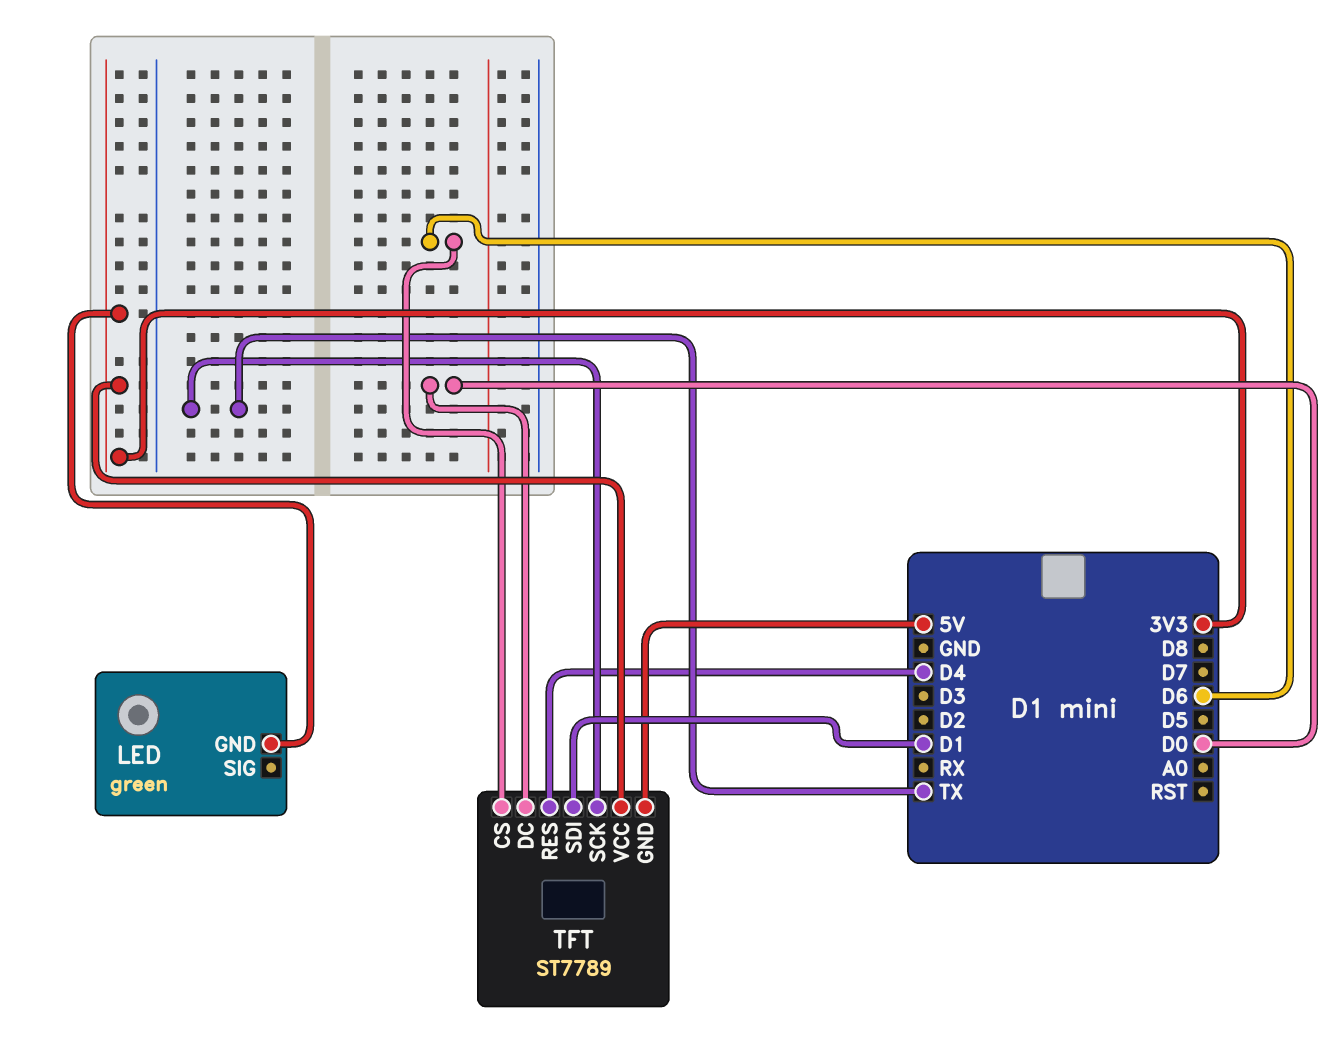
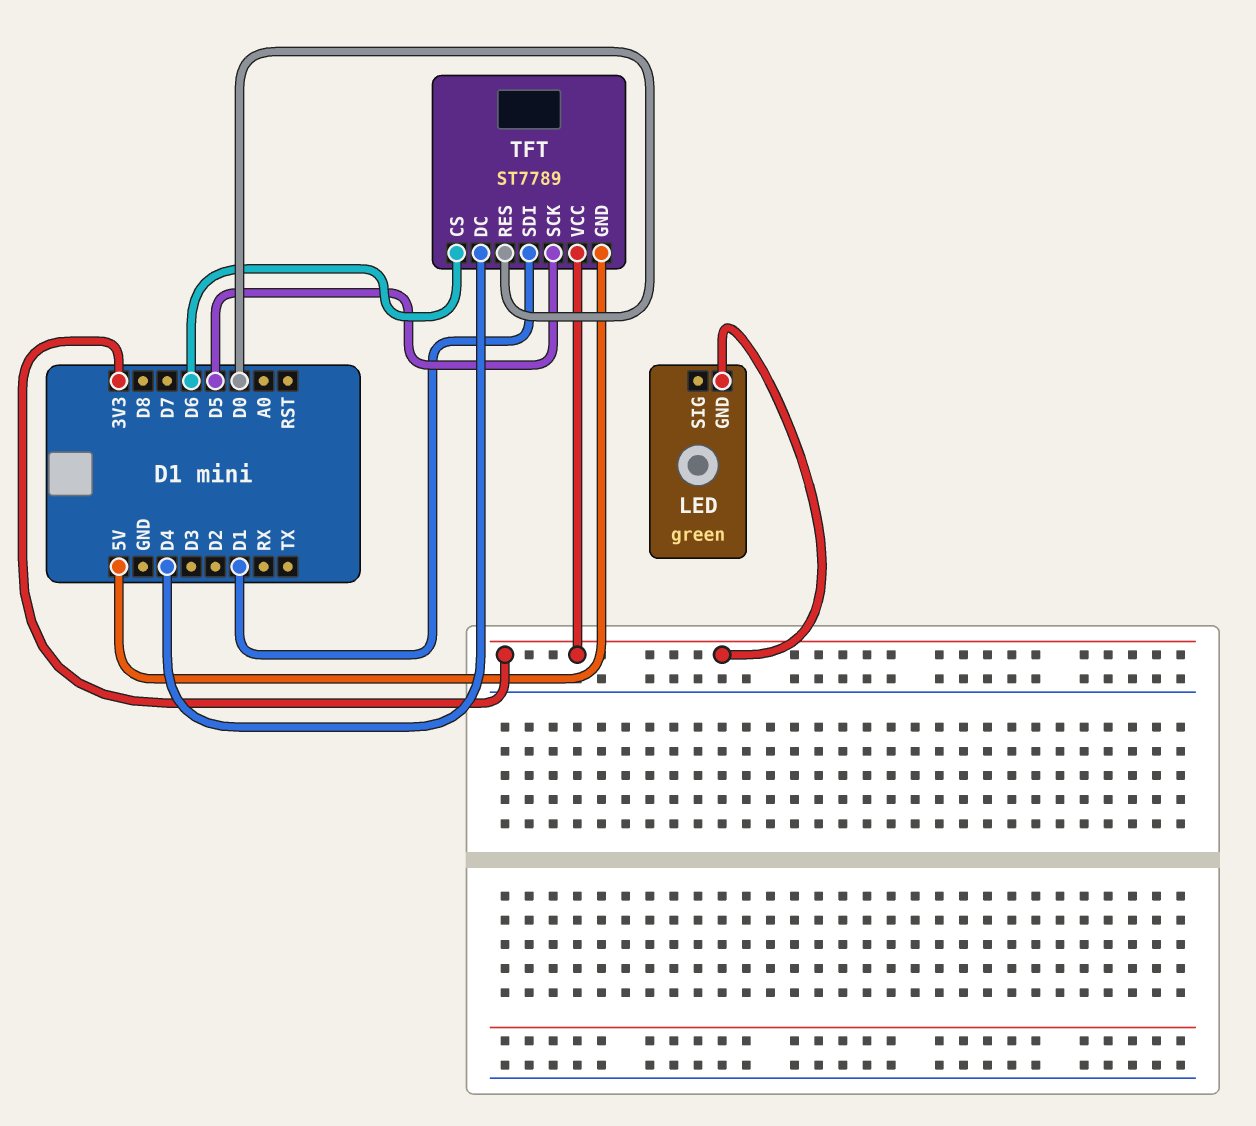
TFT pin DC: D0 -> D4
TFT pin RES: D4 -> D0
TFT pin SCK: TX -> D5

